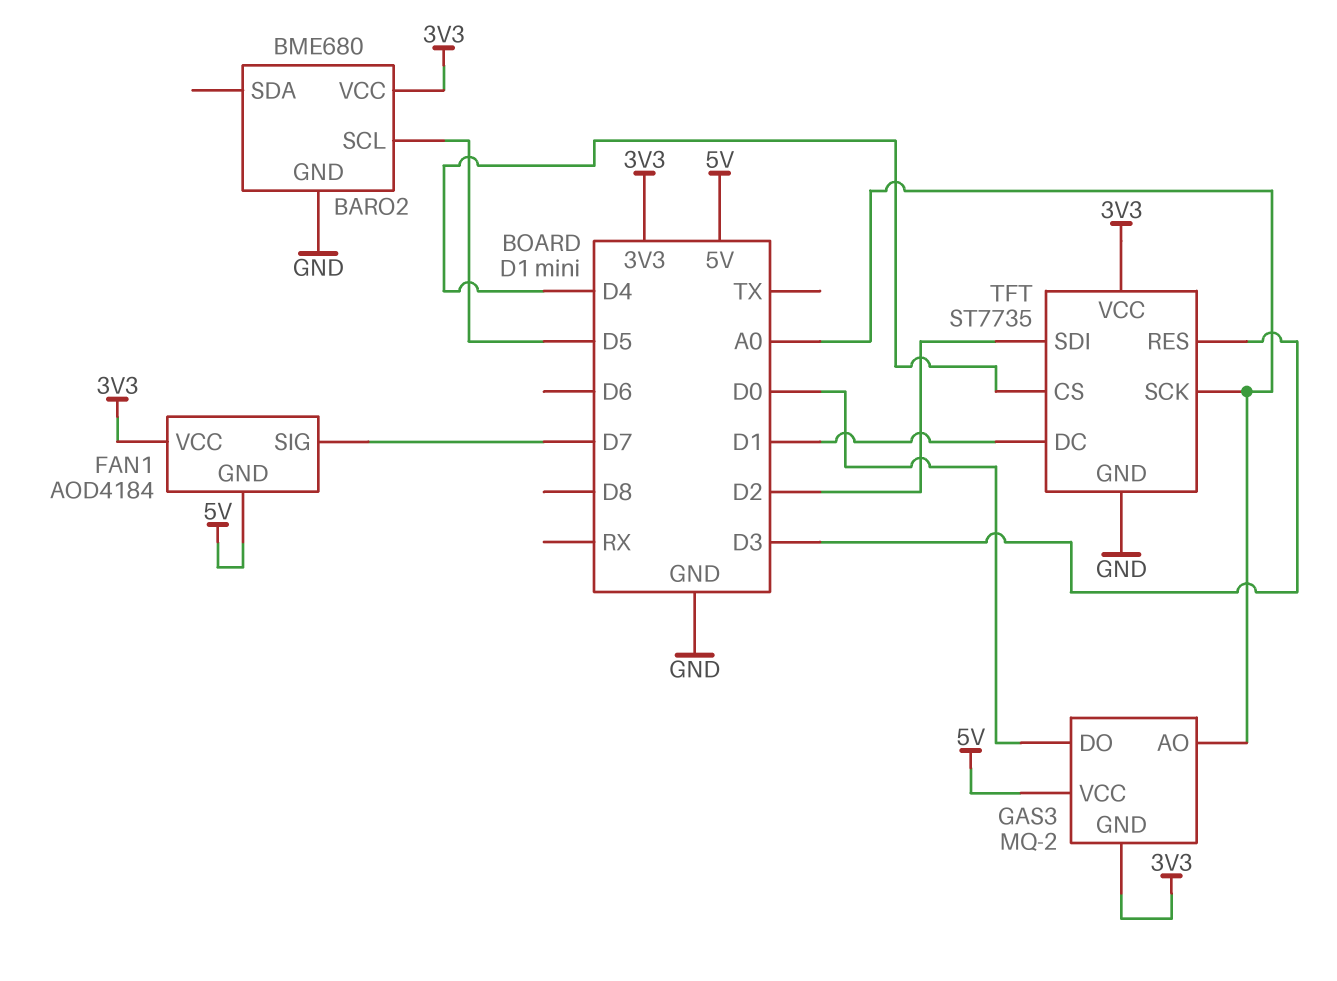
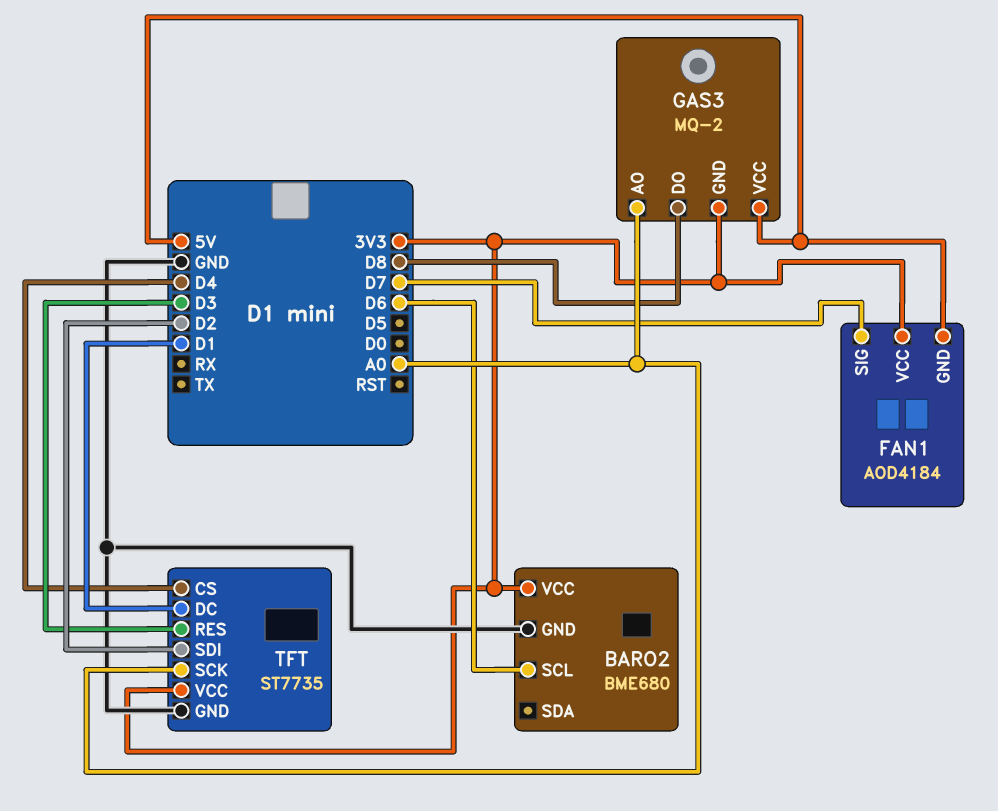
BARO2 pin SCL: D5 -> D6
GAS3 pin DO: D0 -> D8

